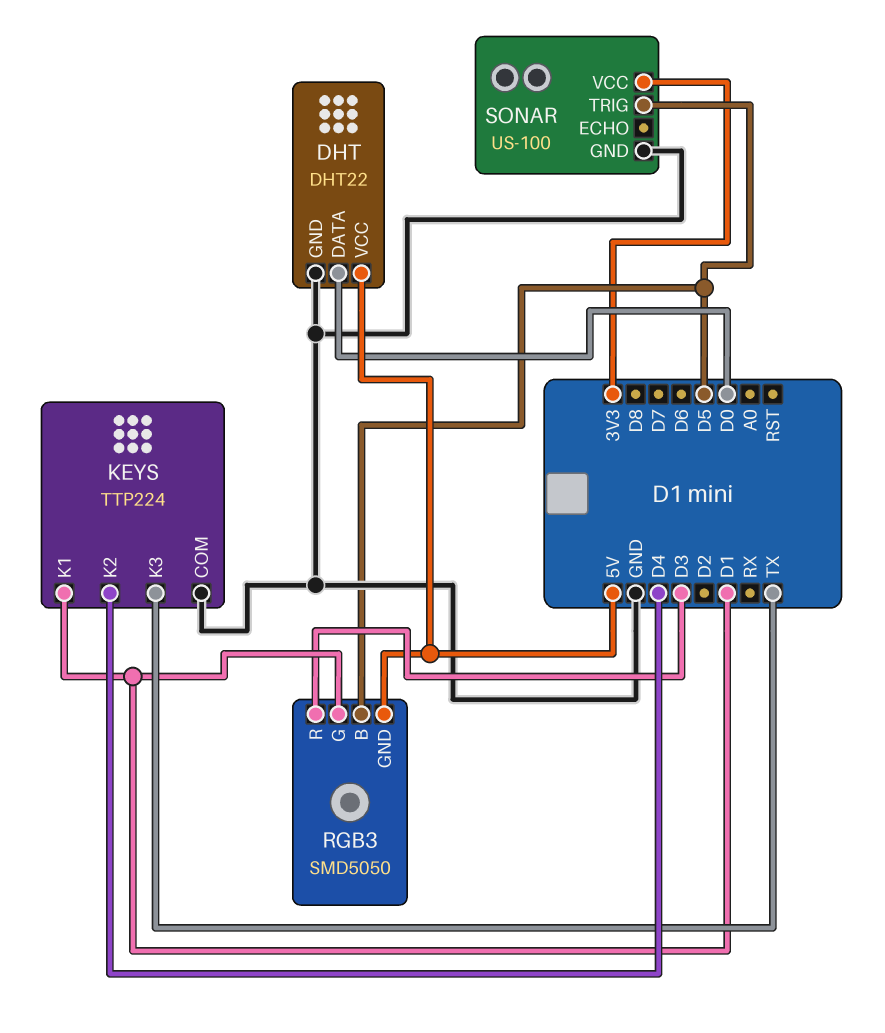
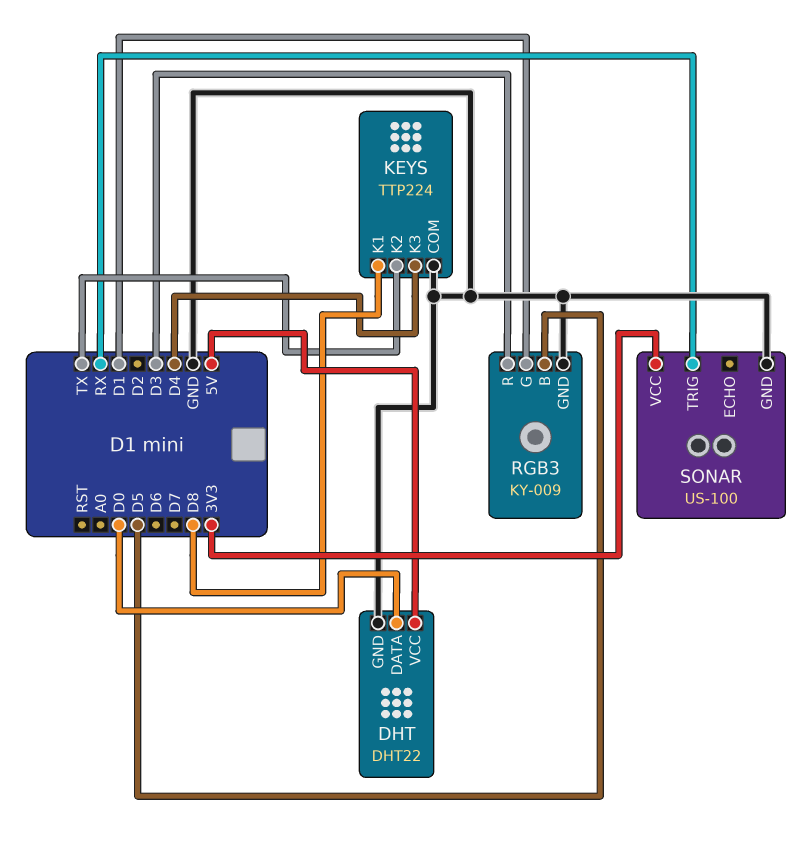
KEYS pin K1: D1 -> D8
KEYS pin K2: D4 -> TX
KEYS pin K3: TX -> D4
RGB3: SMD5050 -> KY-009
RGB3 pin GND: 5V -> GND
SONAR pin TRIG: D5 -> RX

